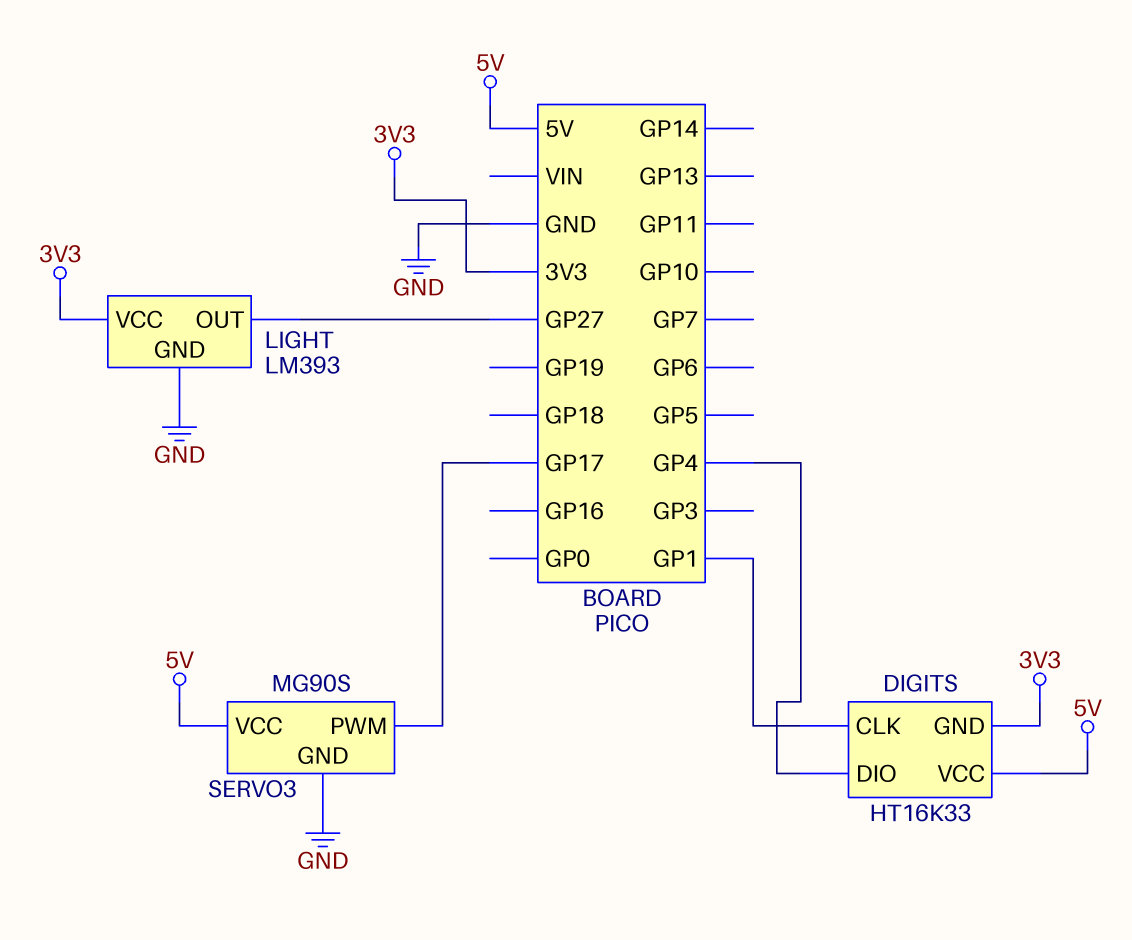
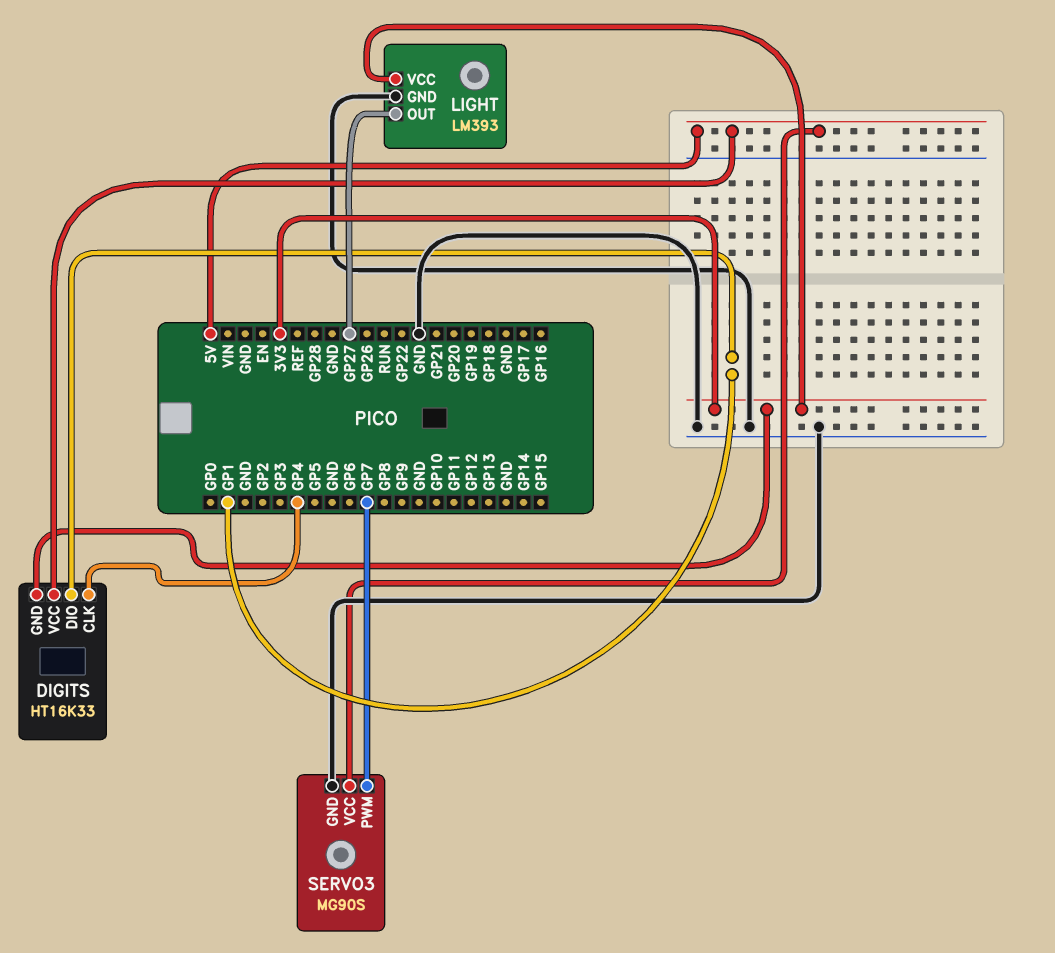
DIGITS pin CLK: GP1 -> GP4
DIGITS pin DIO: GP4 -> GP1
SERVO3 pin PWM: GP17 -> GP7

